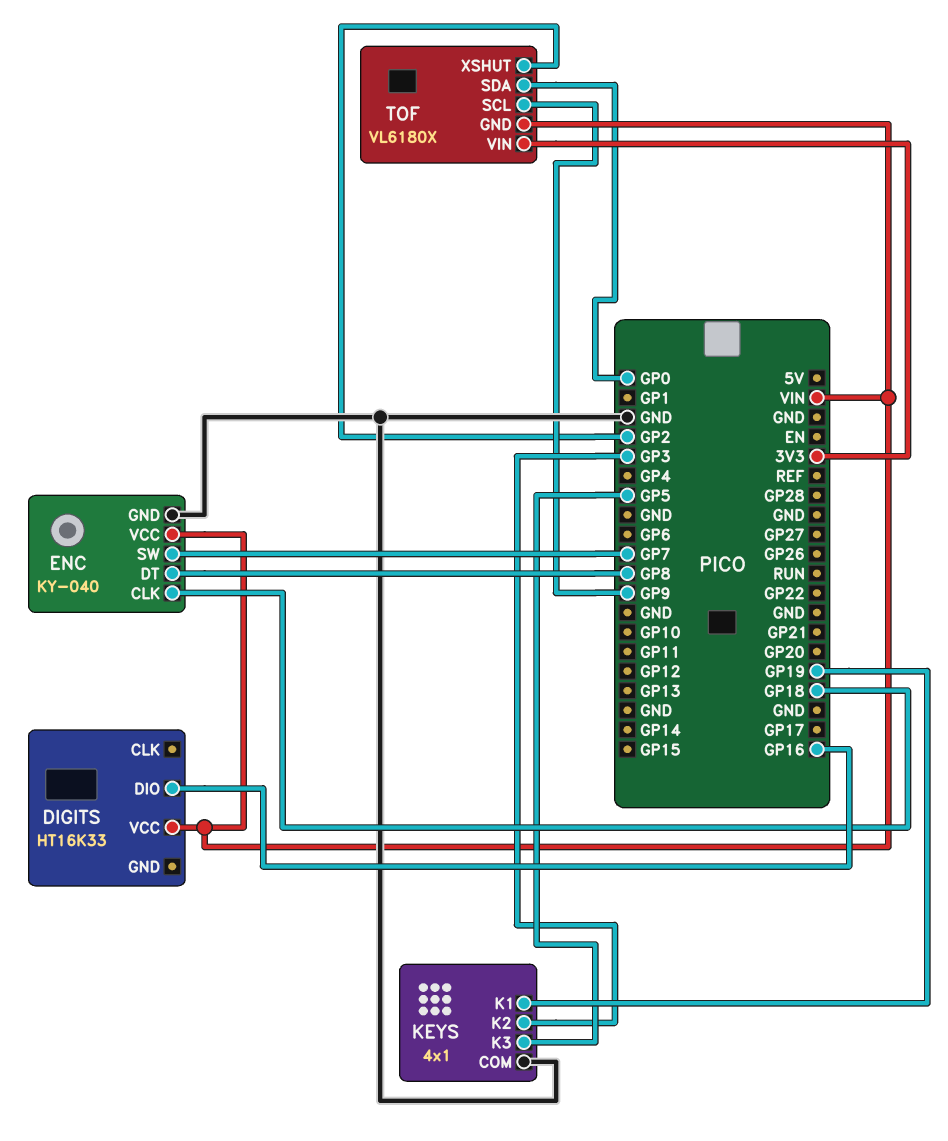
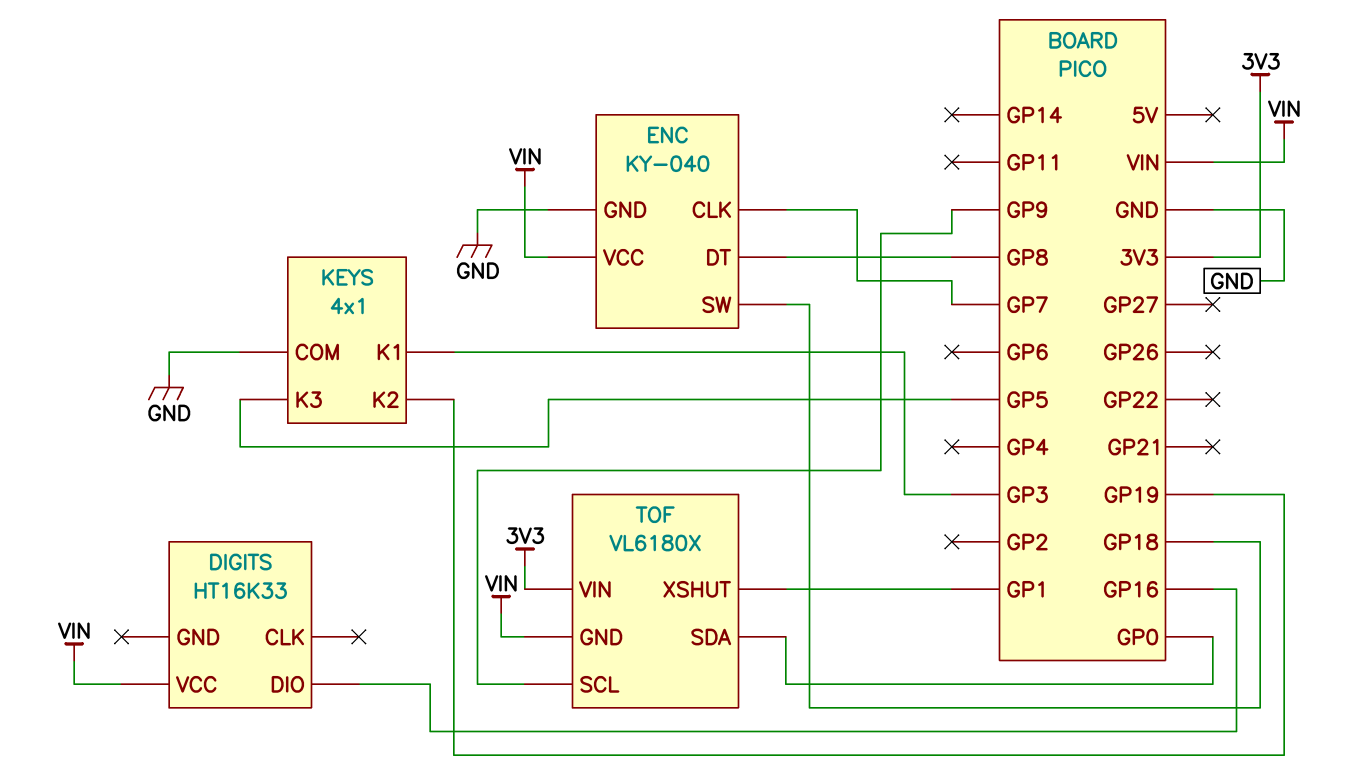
ENC pin CLK: GP18 -> GP7
ENC pin SW: GP7 -> GP18
KEYS pin K1: GP19 -> GP3
KEYS pin K2: GP3 -> GP19
TOF pin XSHUT: GP2 -> GP1

